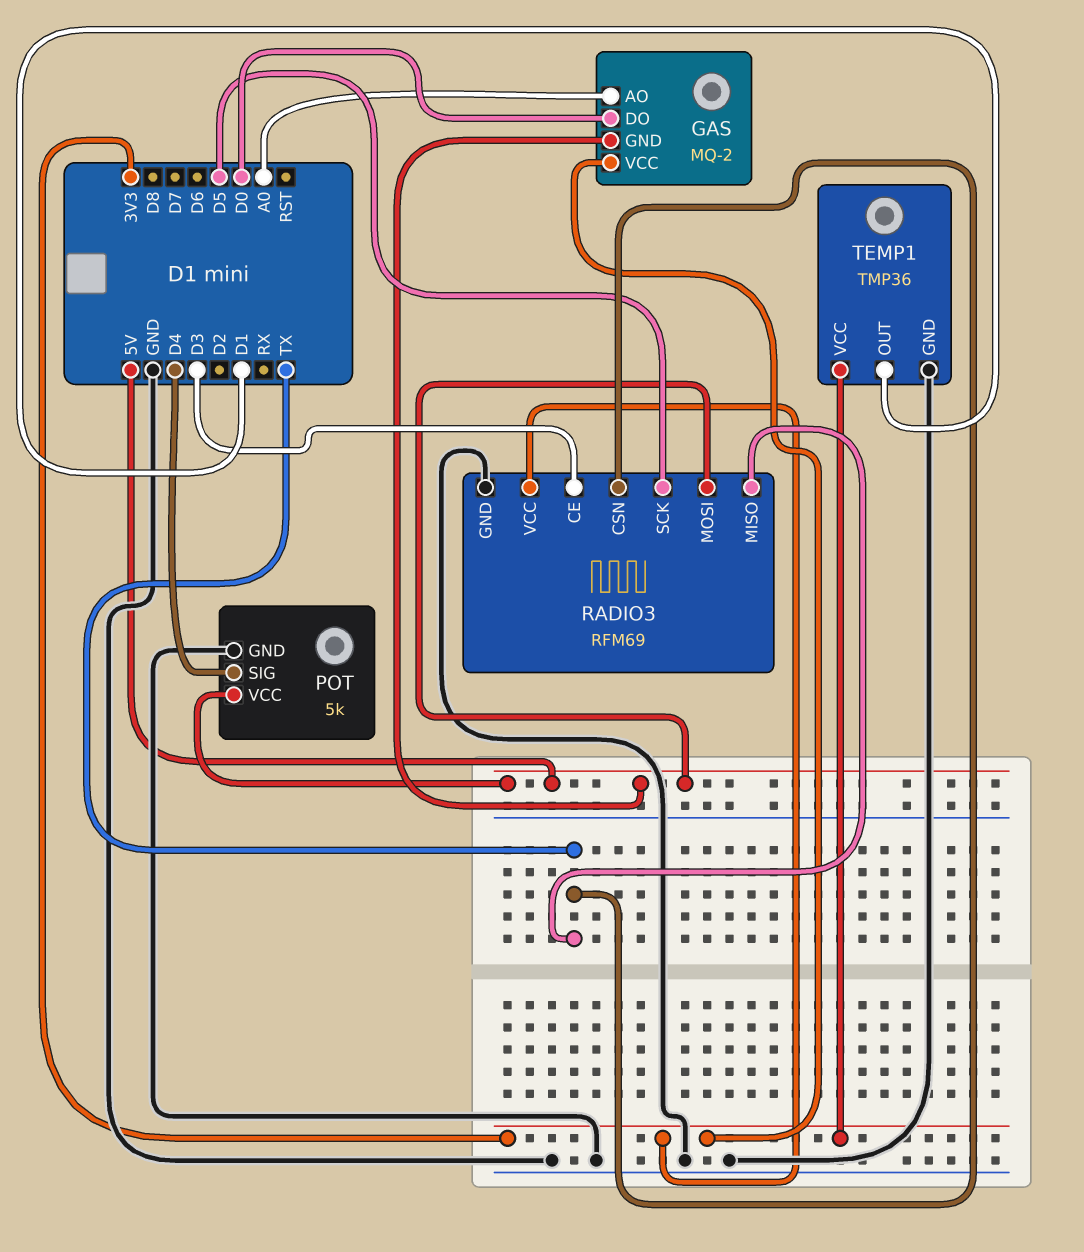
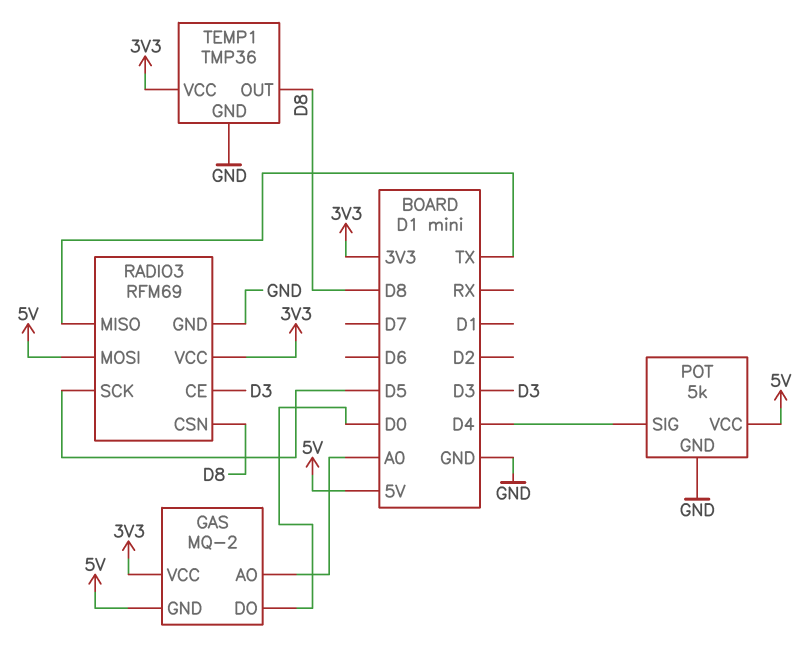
RADIO3 pin CSN: TX -> D8
TEMP1 pin OUT: D1 -> D8

